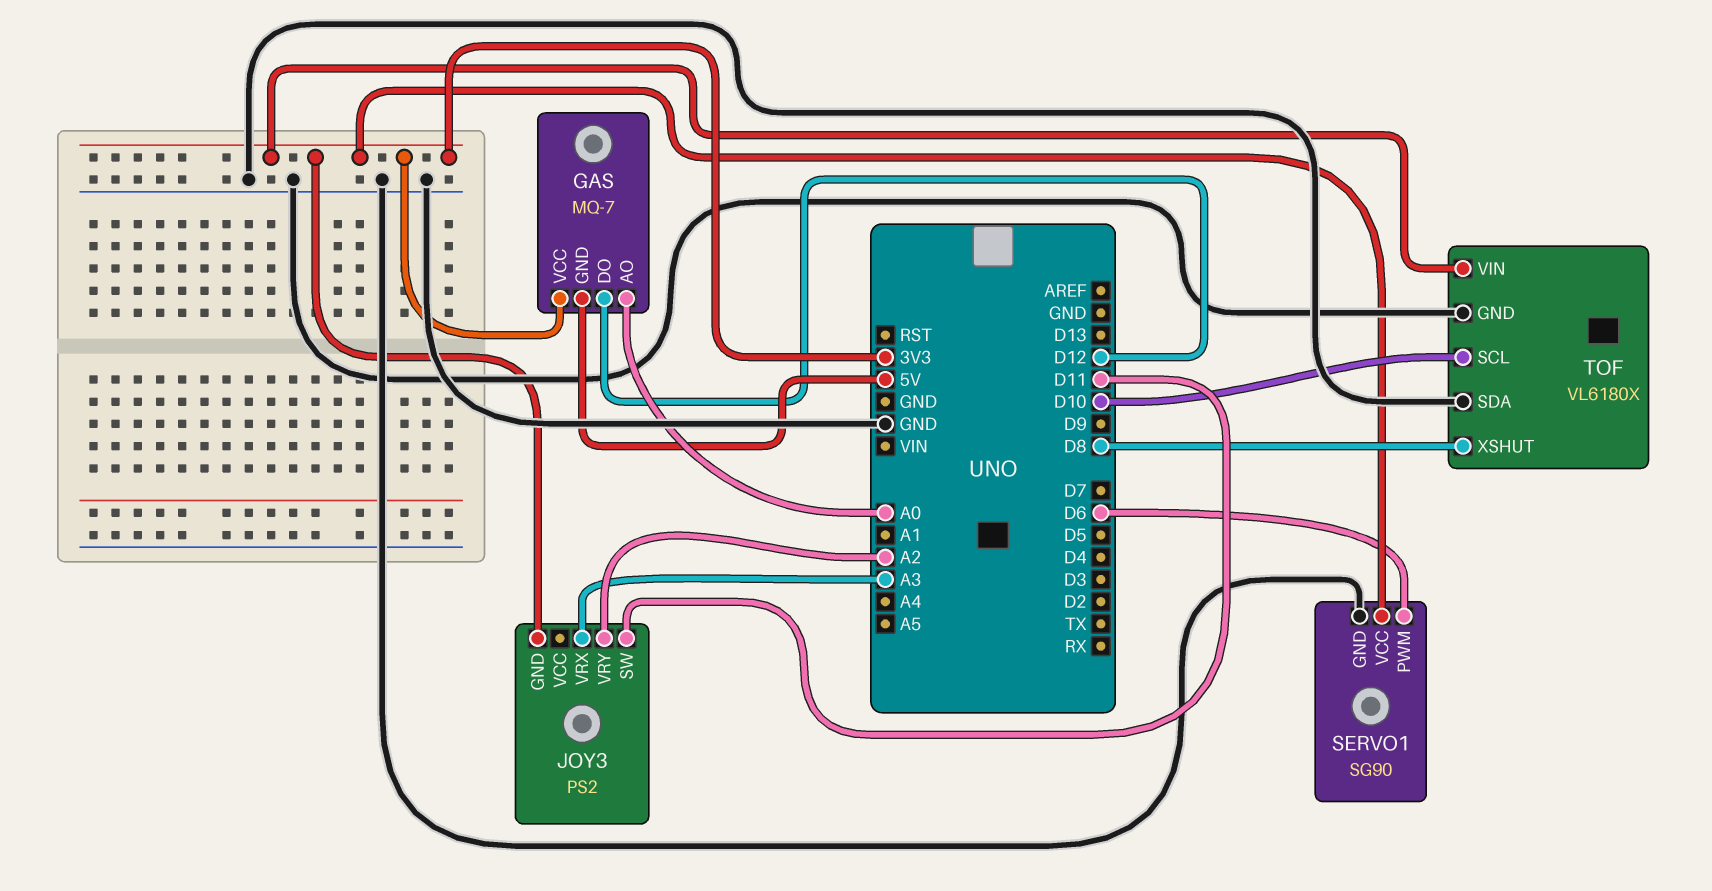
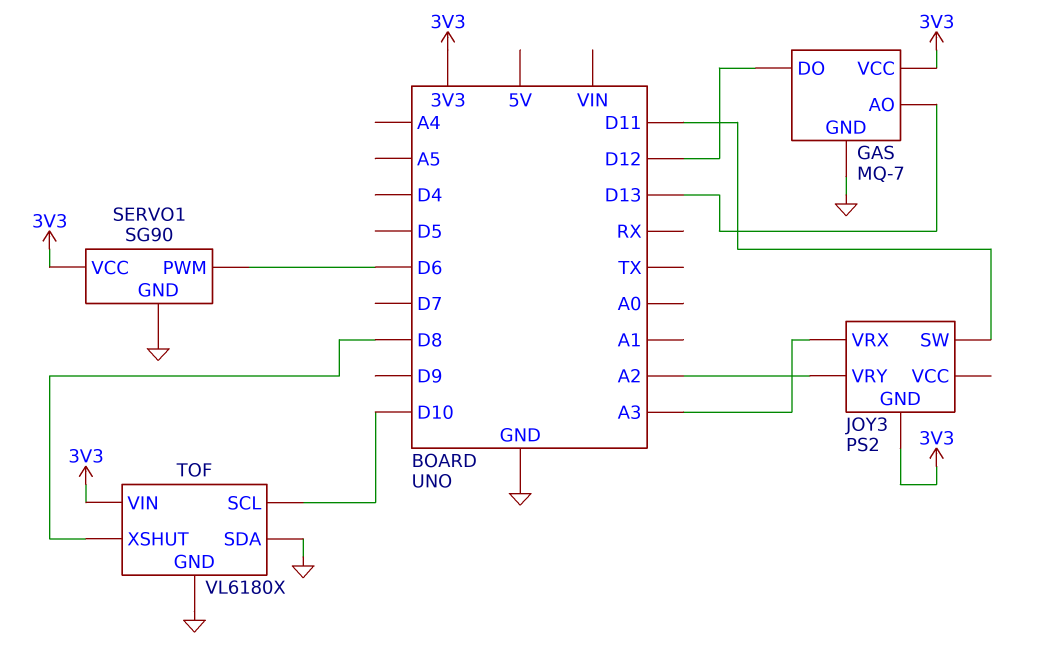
GAS pin AO: A0 -> D13
GAS pin GND: 5V -> GND

